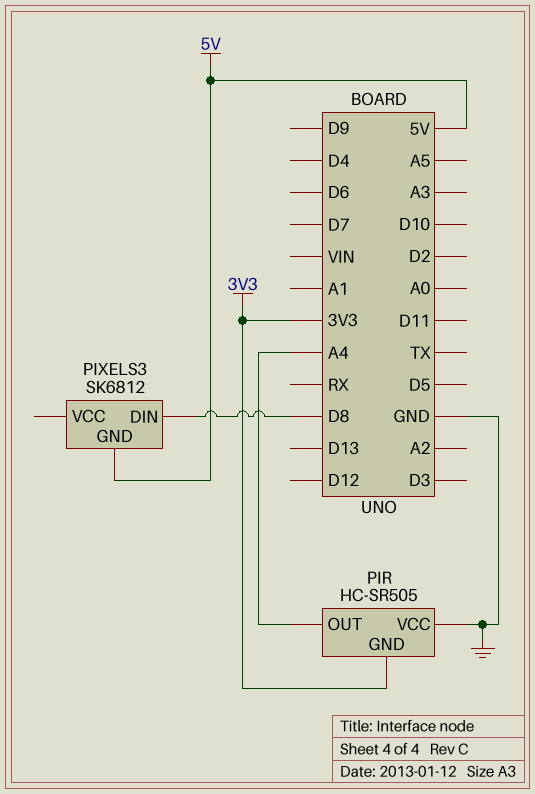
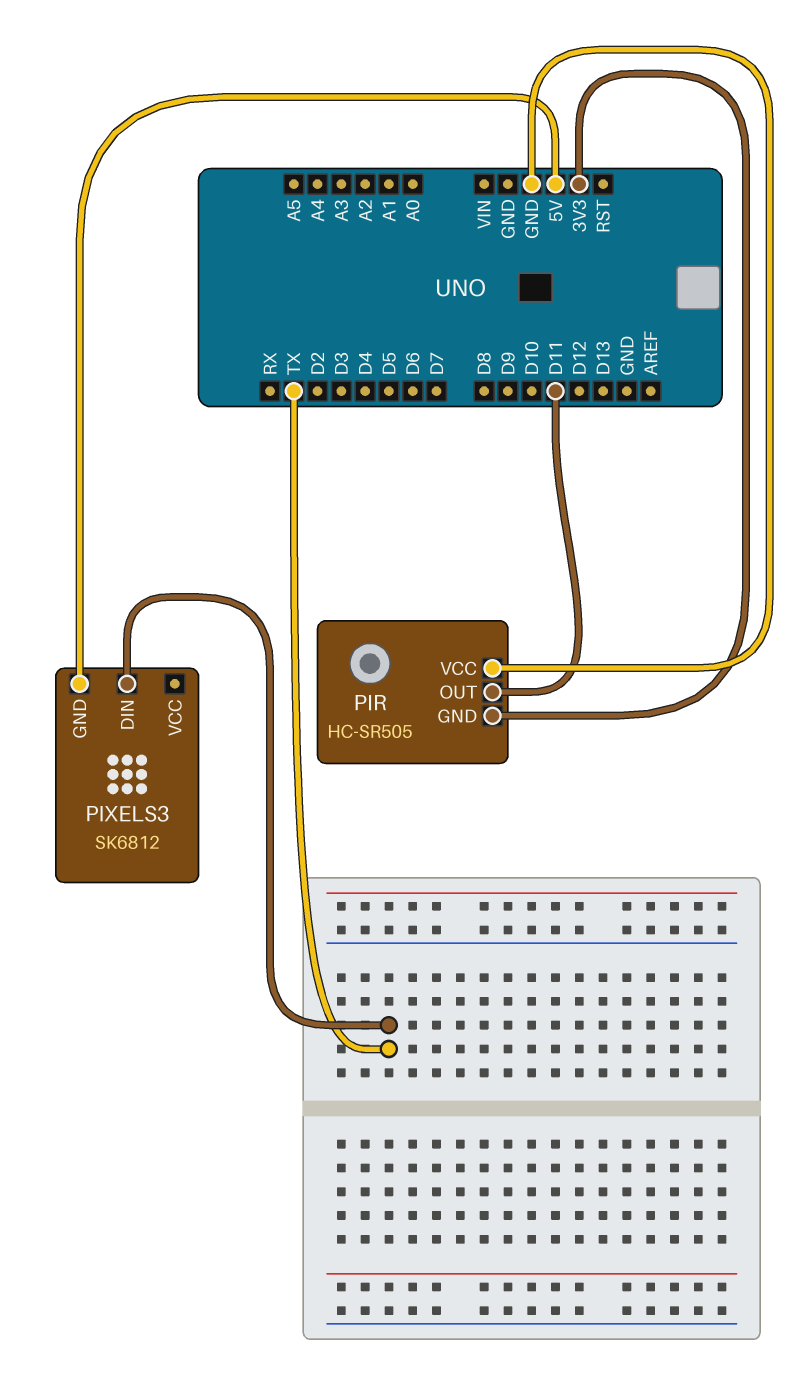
PIR pin OUT: A4 -> D11
PIXELS3 pin DIN: D8 -> TX

